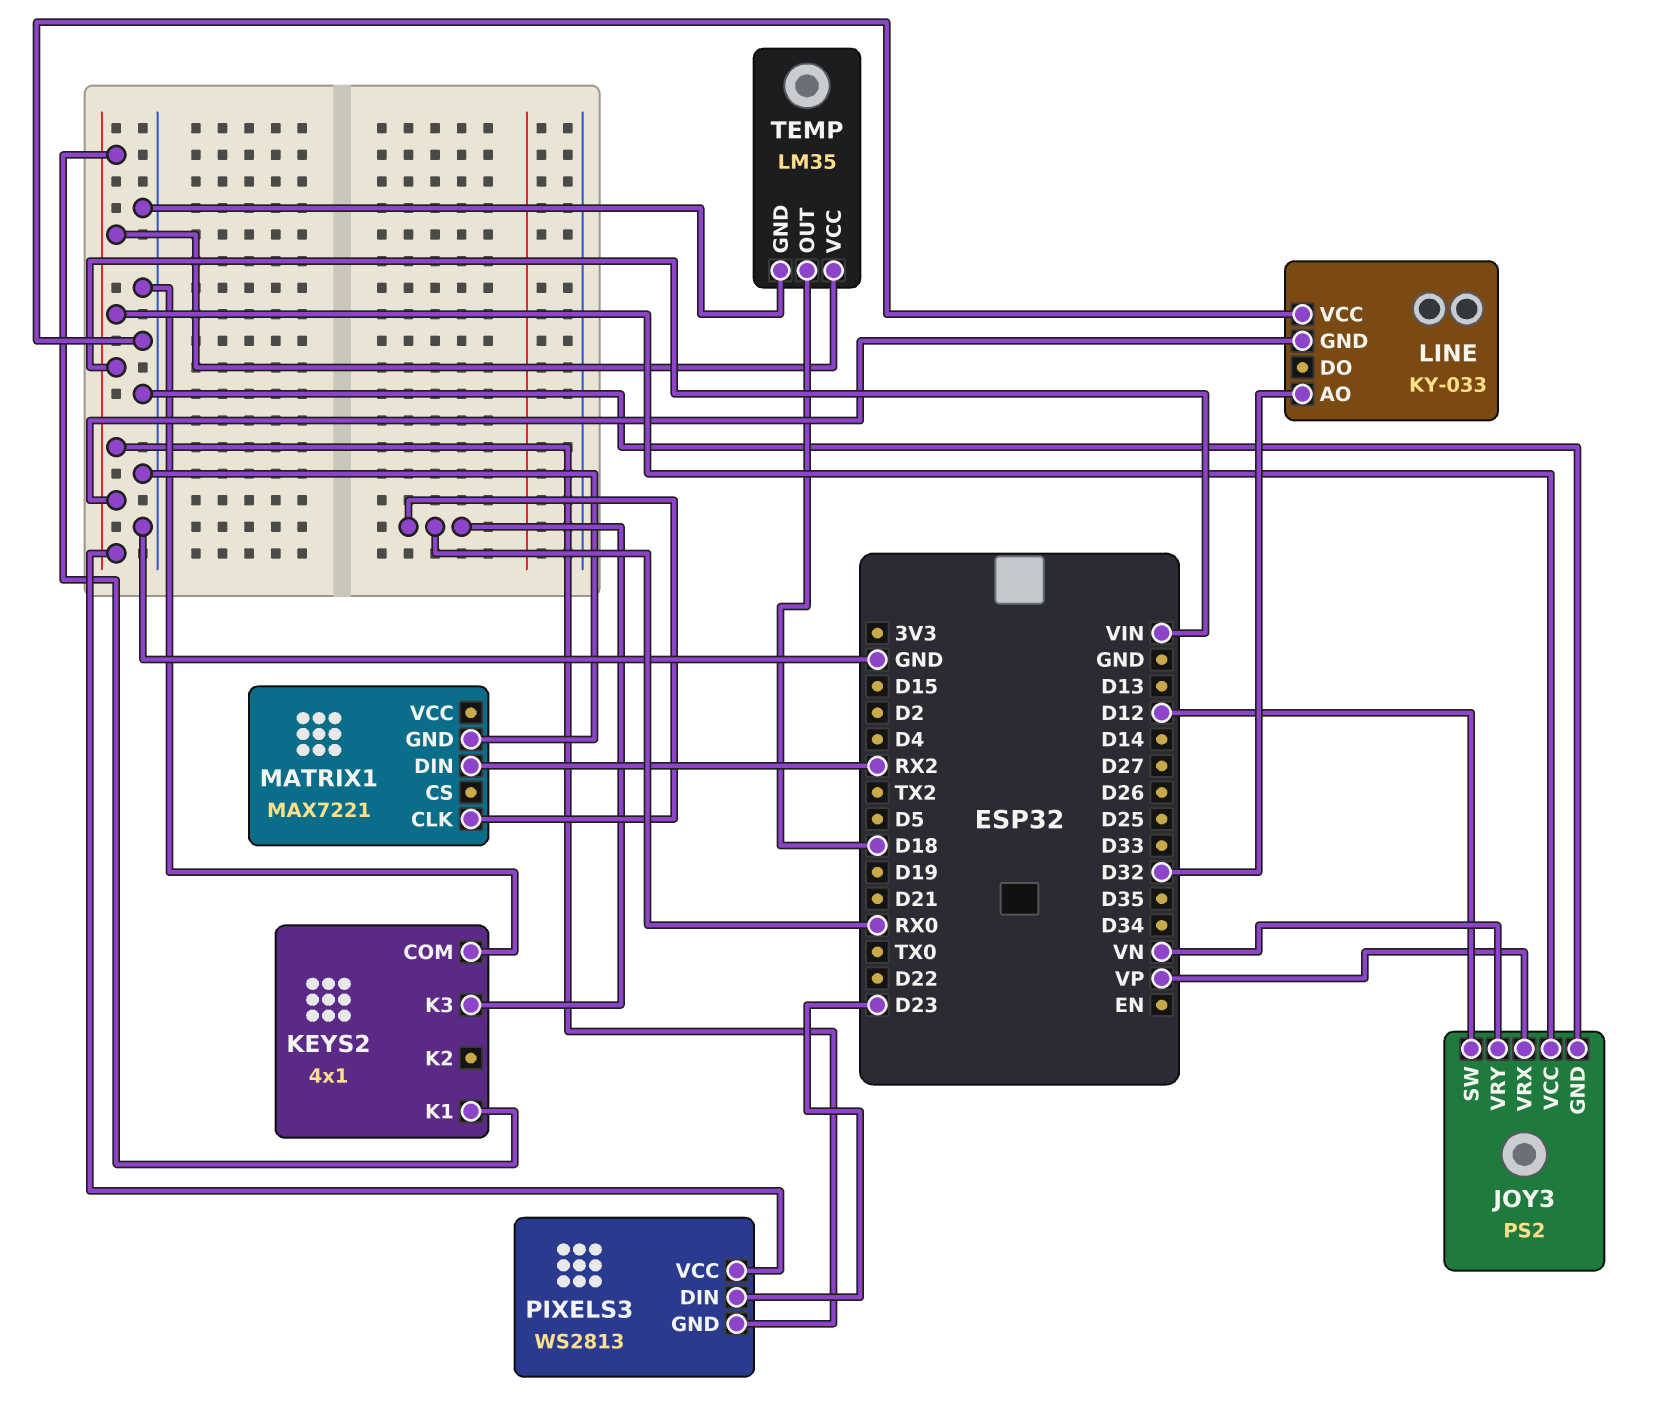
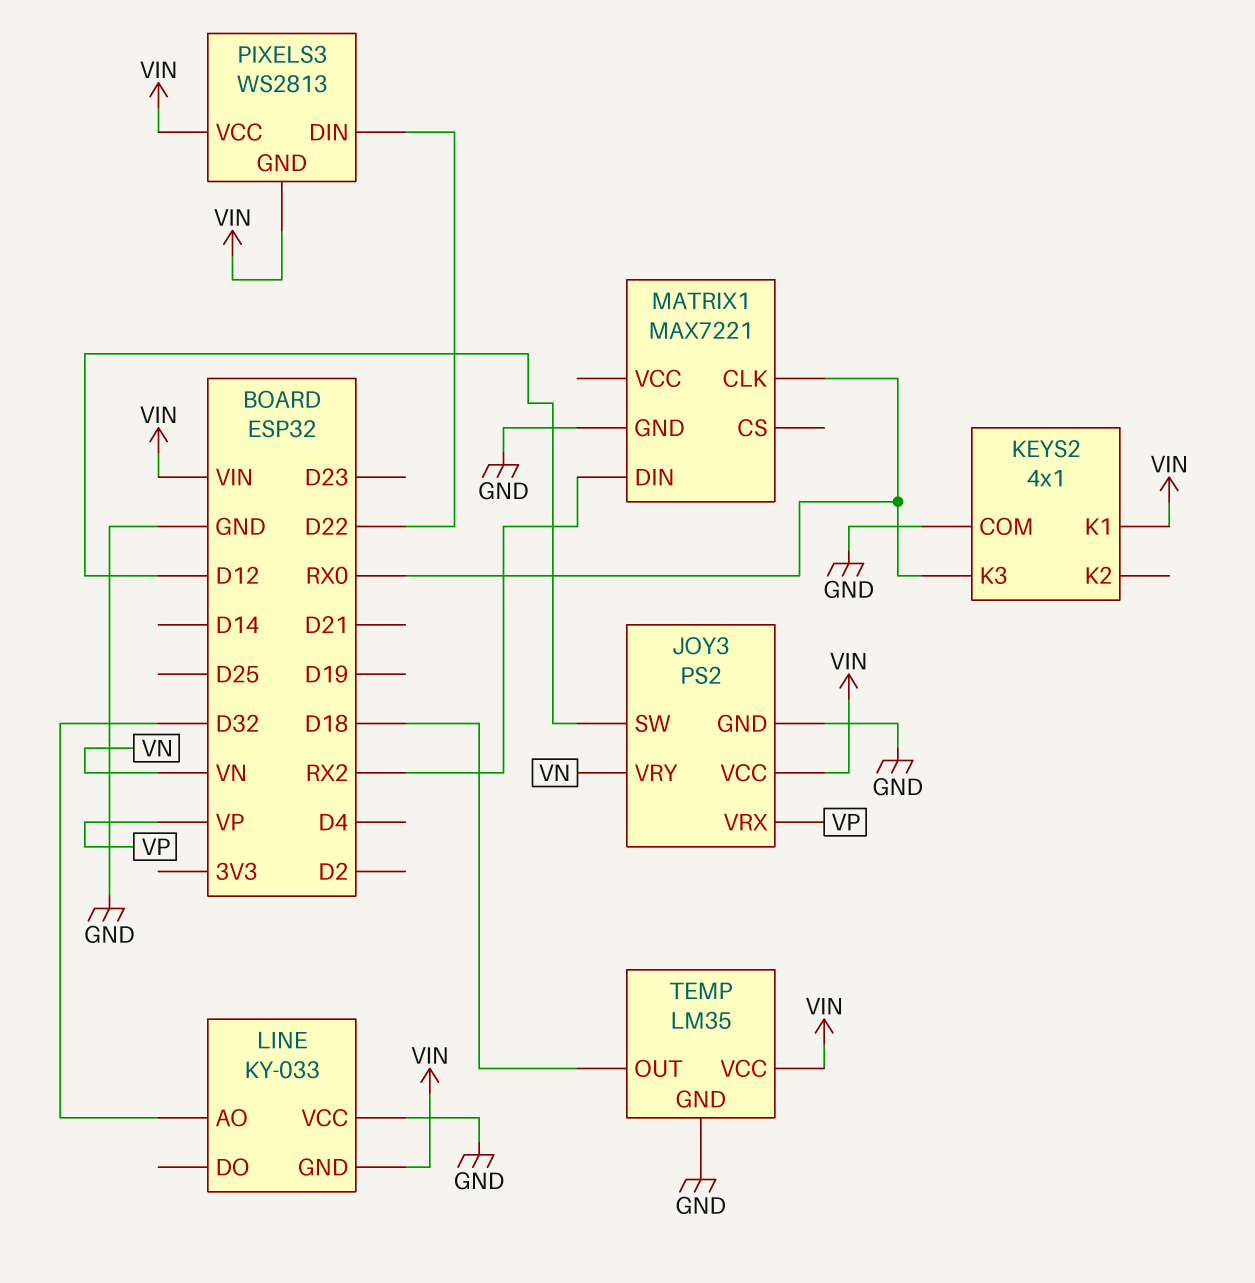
PIXELS3 pin DIN: D23 -> D22

